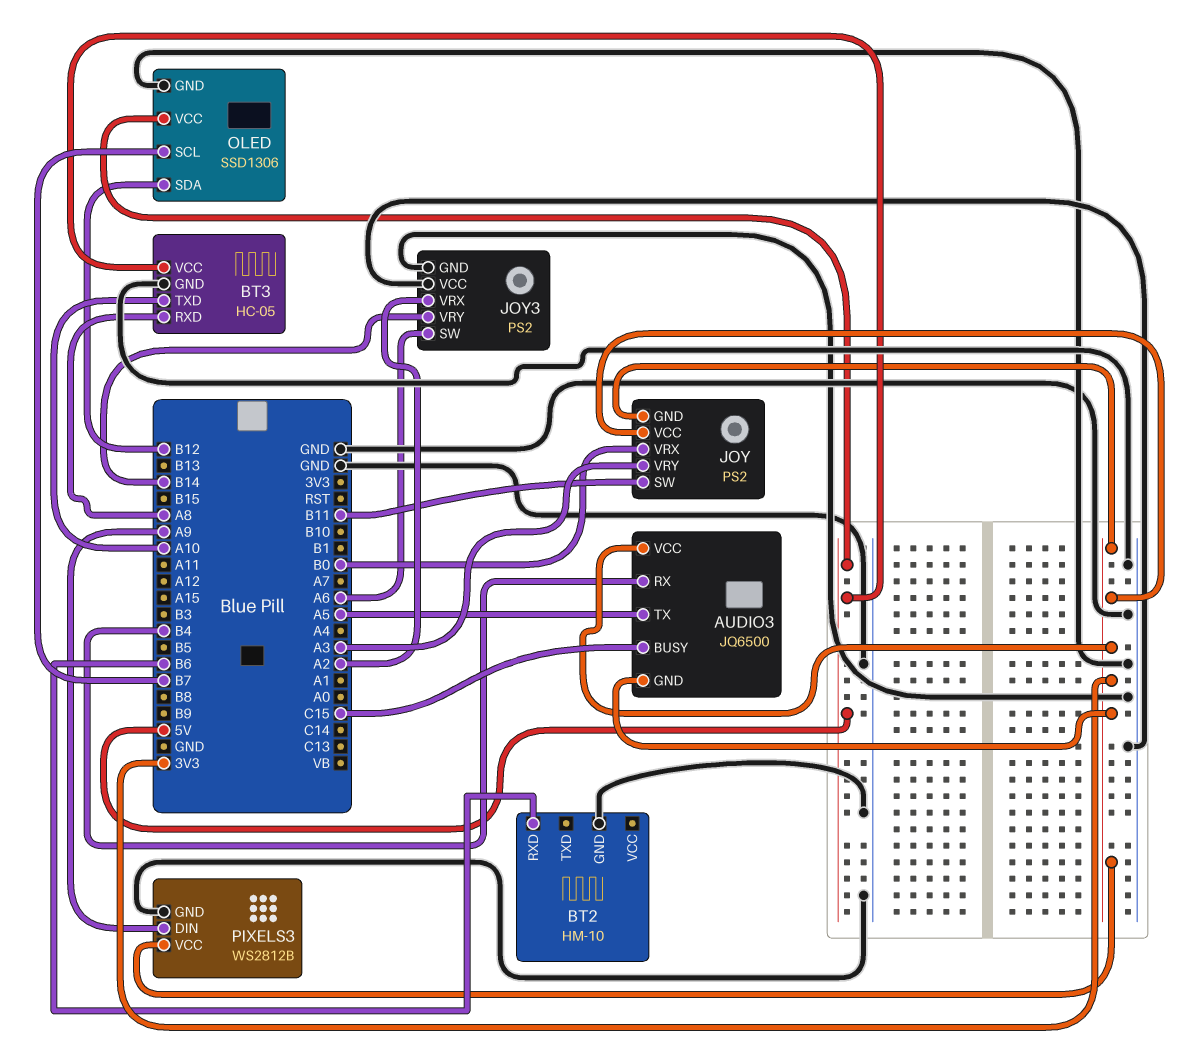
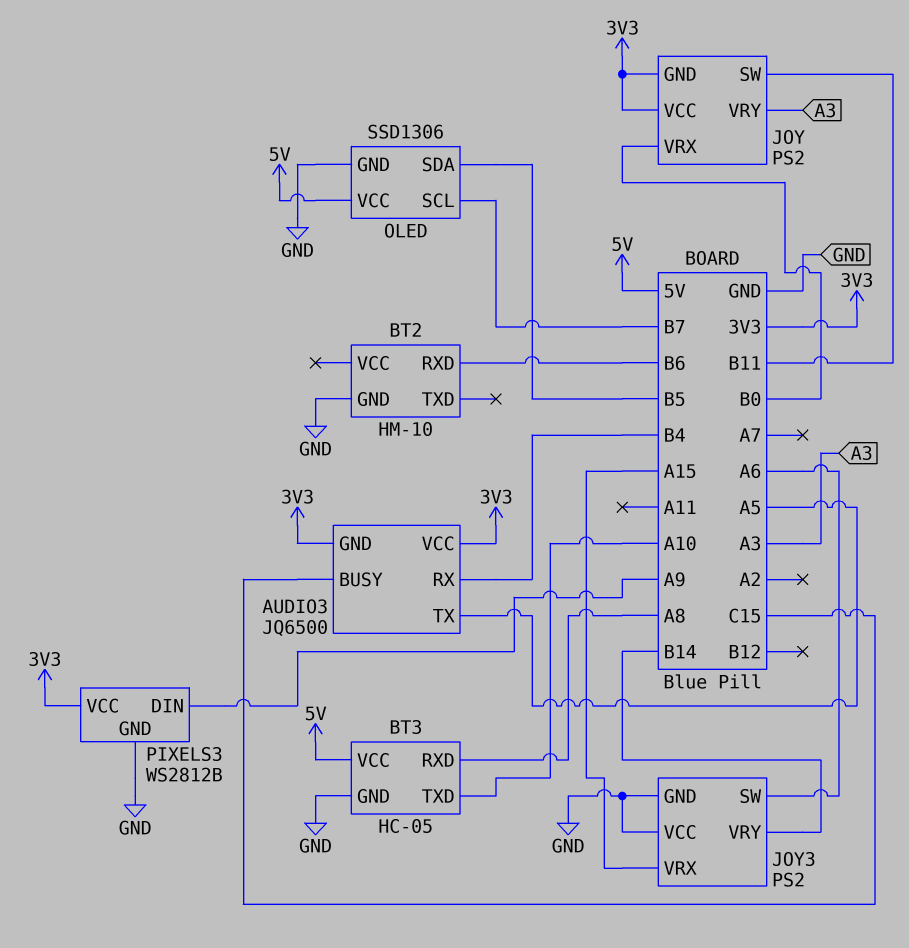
JOY3 pin VRX: A2 -> A15
OLED pin SDA: B12 -> B5

